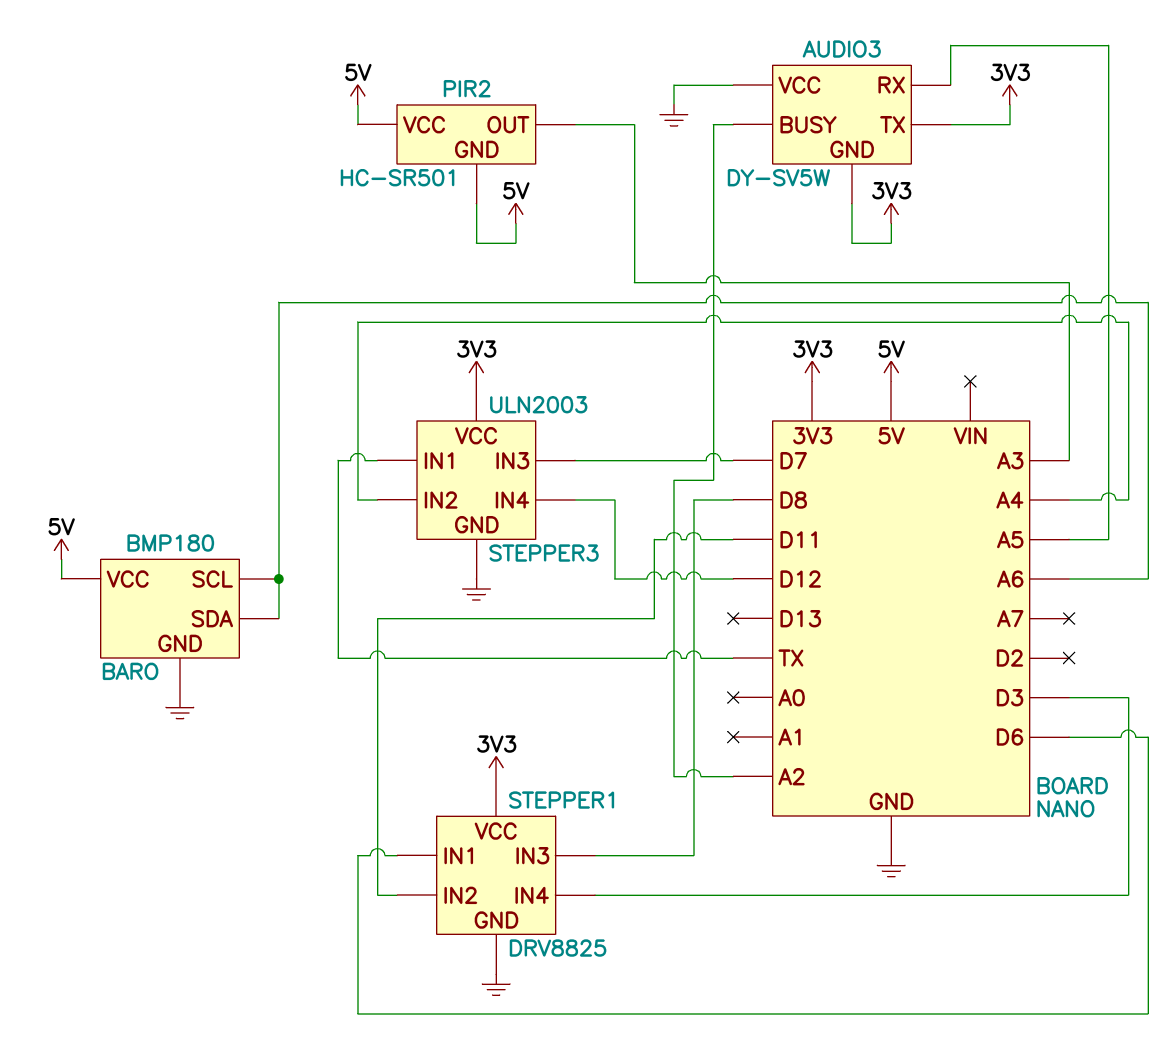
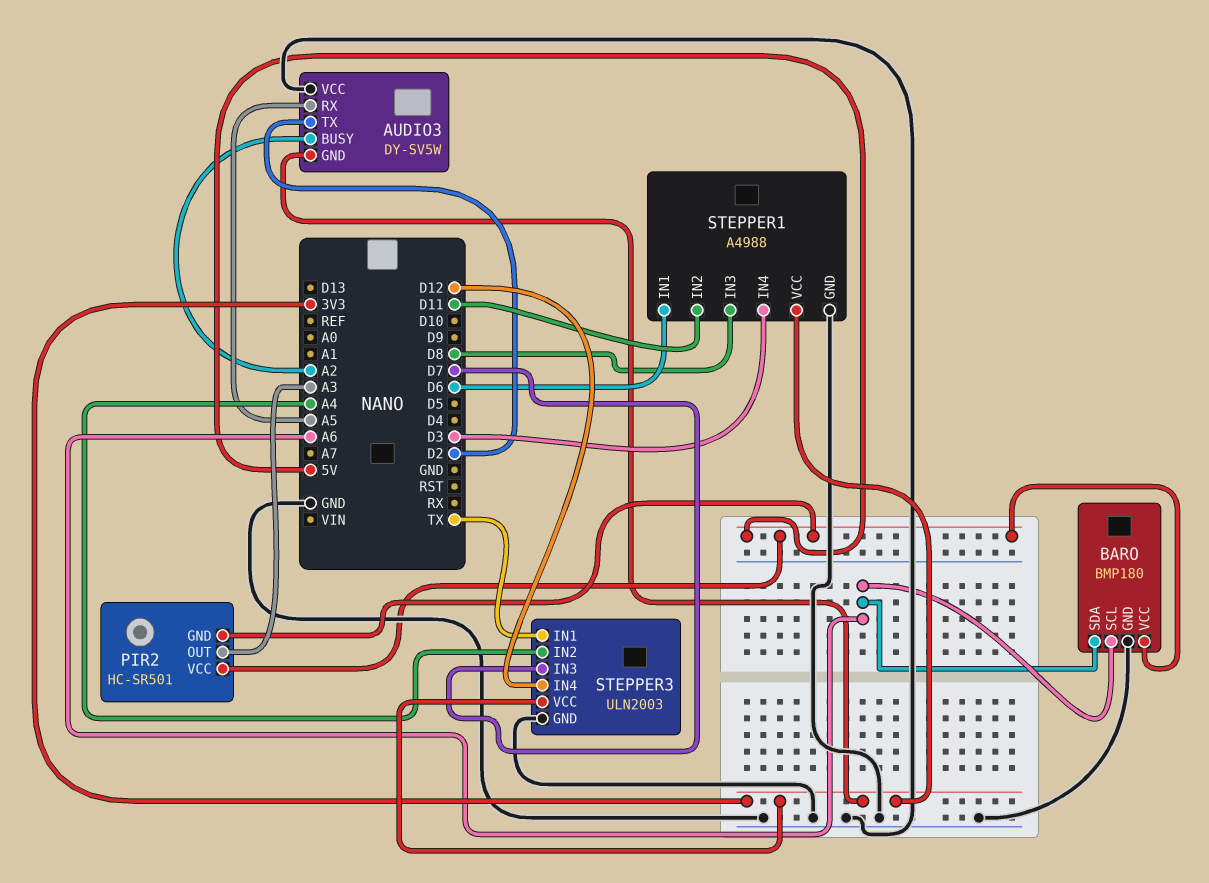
AUDIO3 pin TX: 3V3 -> D2
STEPPER1: DRV8825 -> A4988

